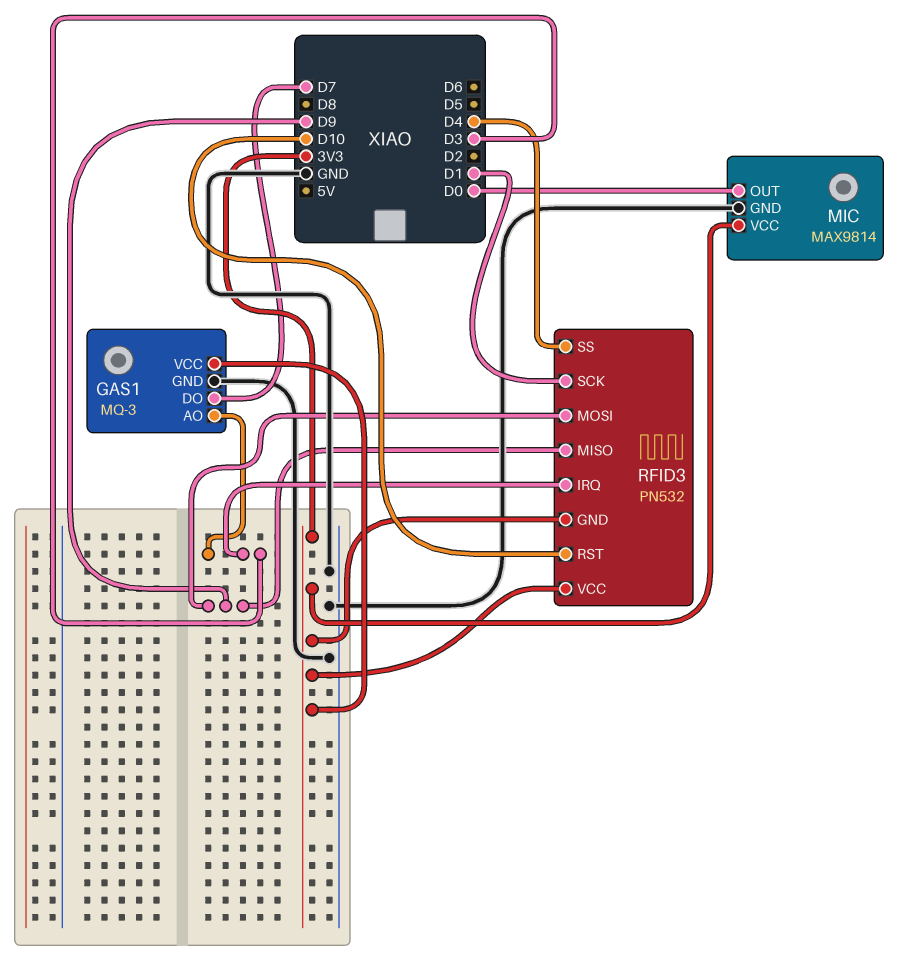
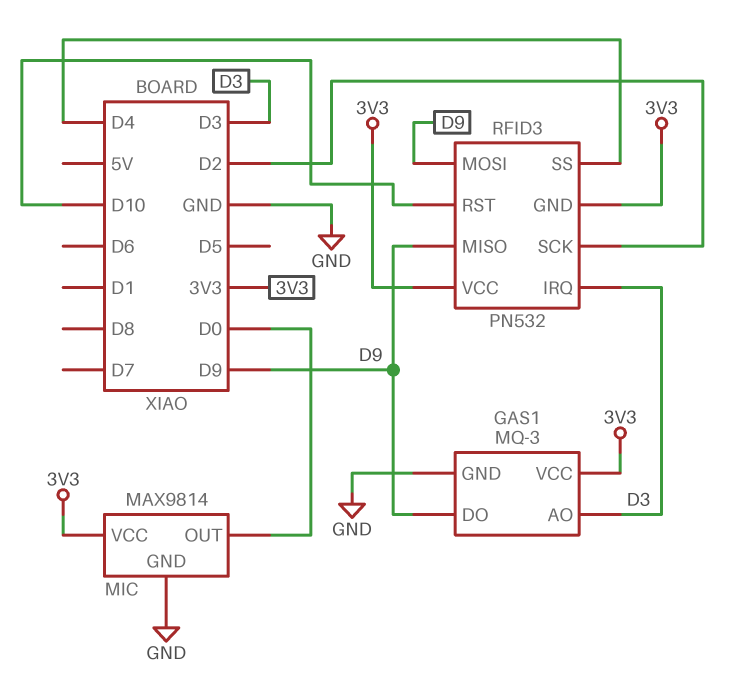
GAS1 pin DO: D7 -> D9
RFID3 pin SCK: D1 -> D2

